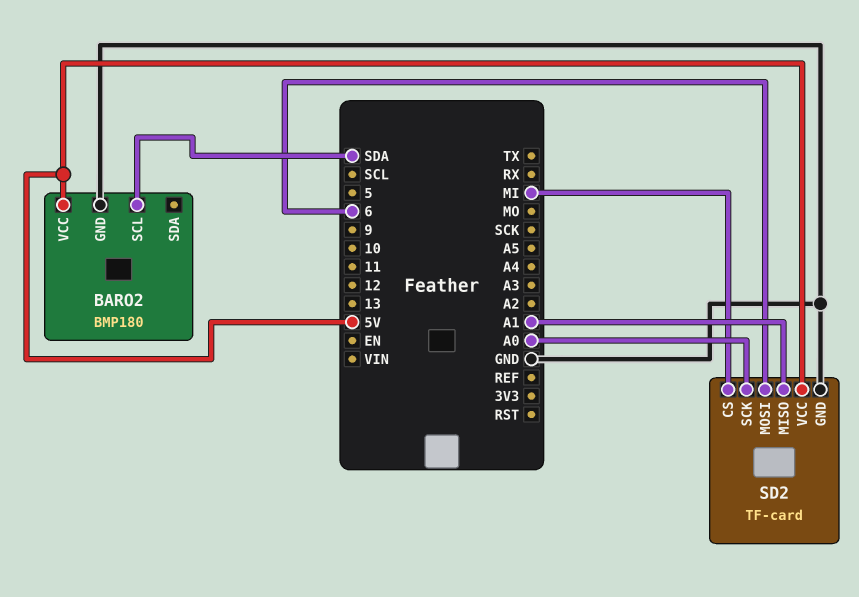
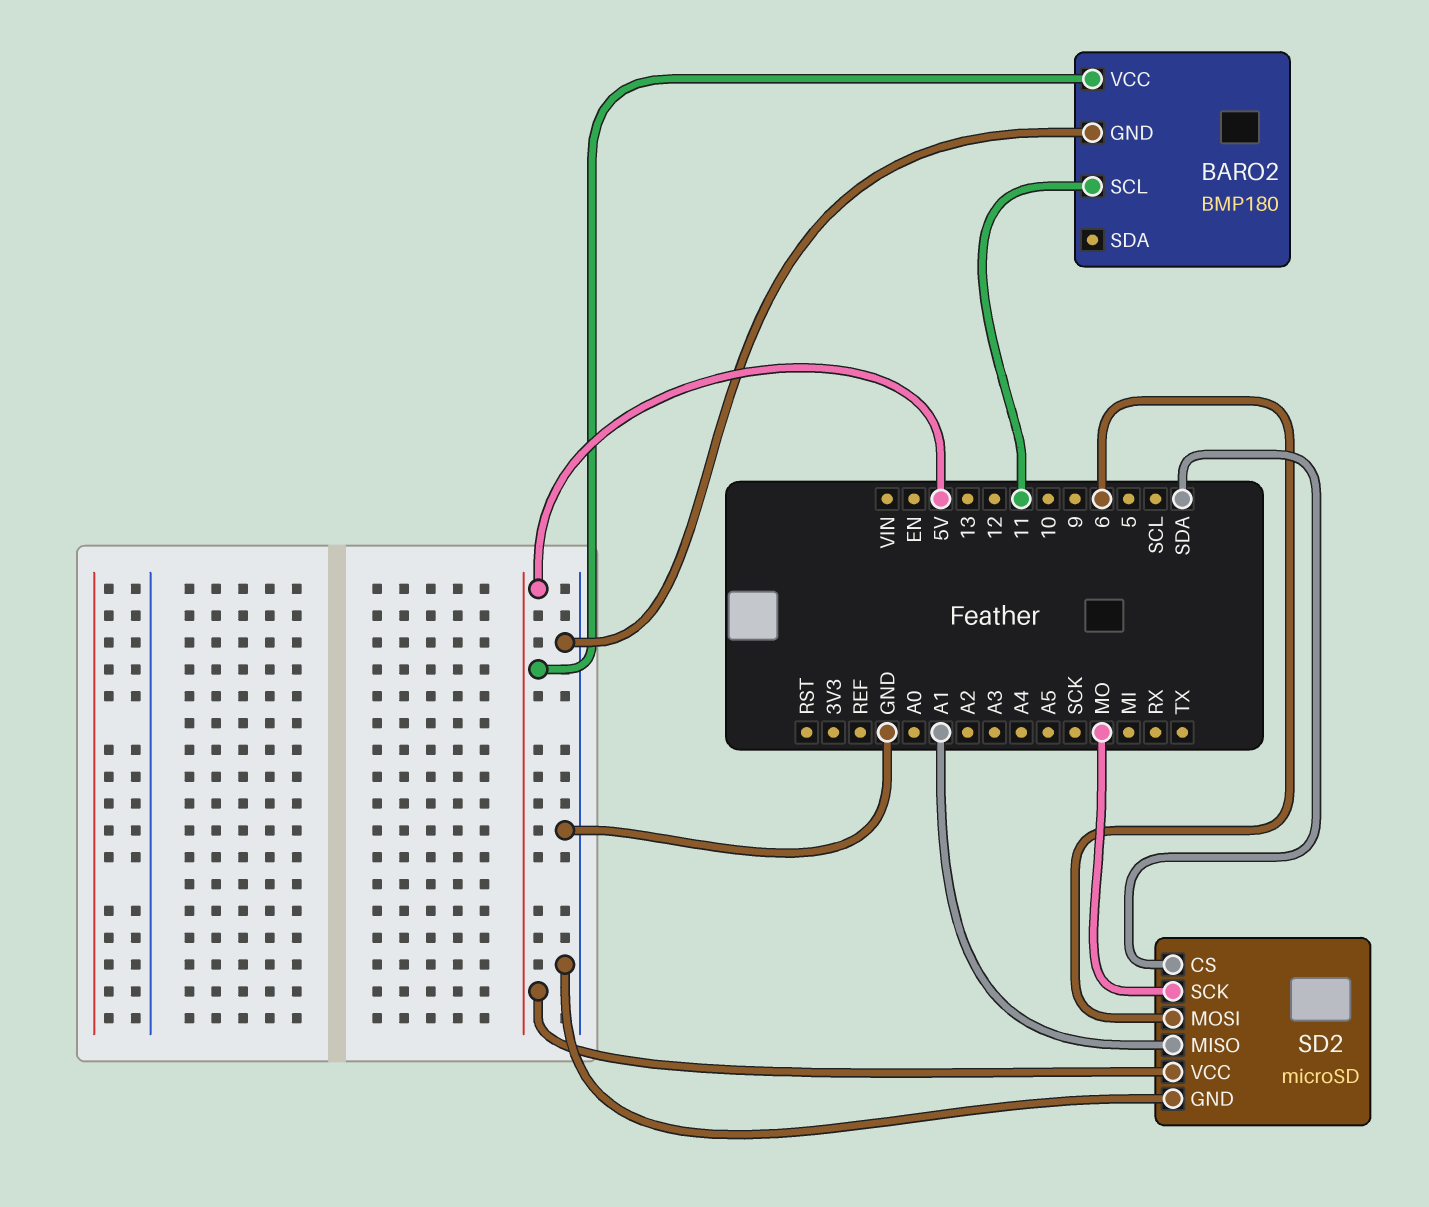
BARO2 pin SCL: SDA -> 11
SD2: TF-card -> microSD
SD2 pin CS: MI -> SDA
SD2 pin SCK: A0 -> MO

